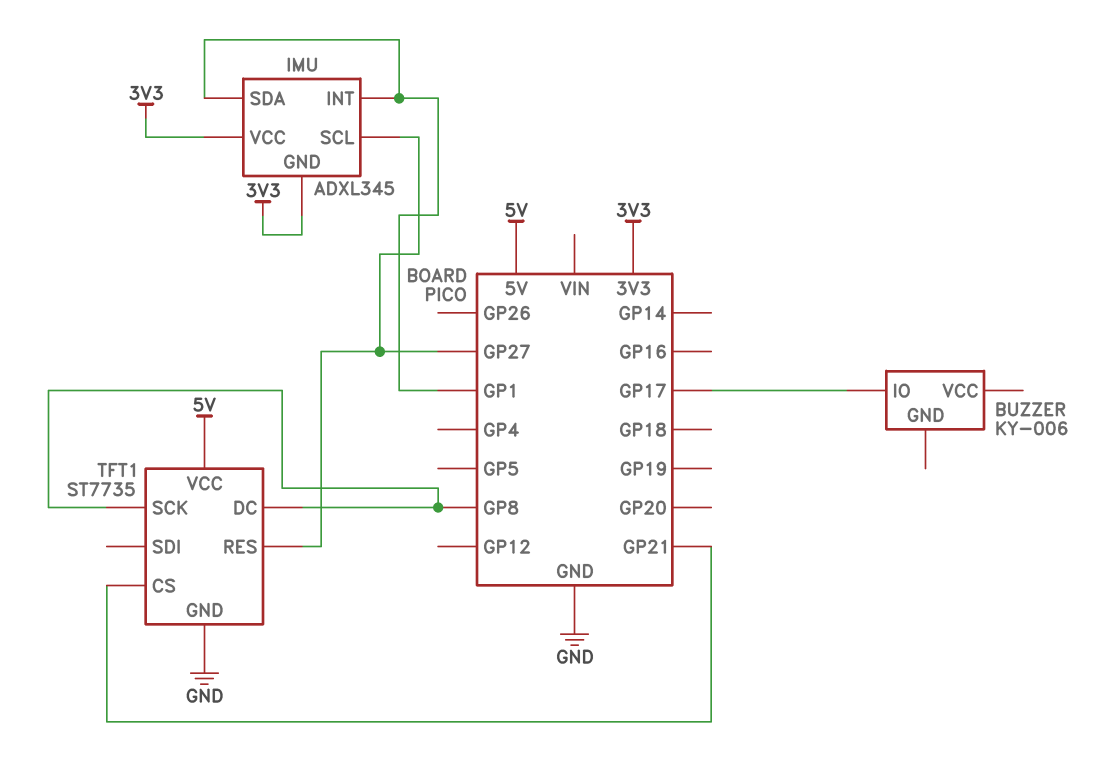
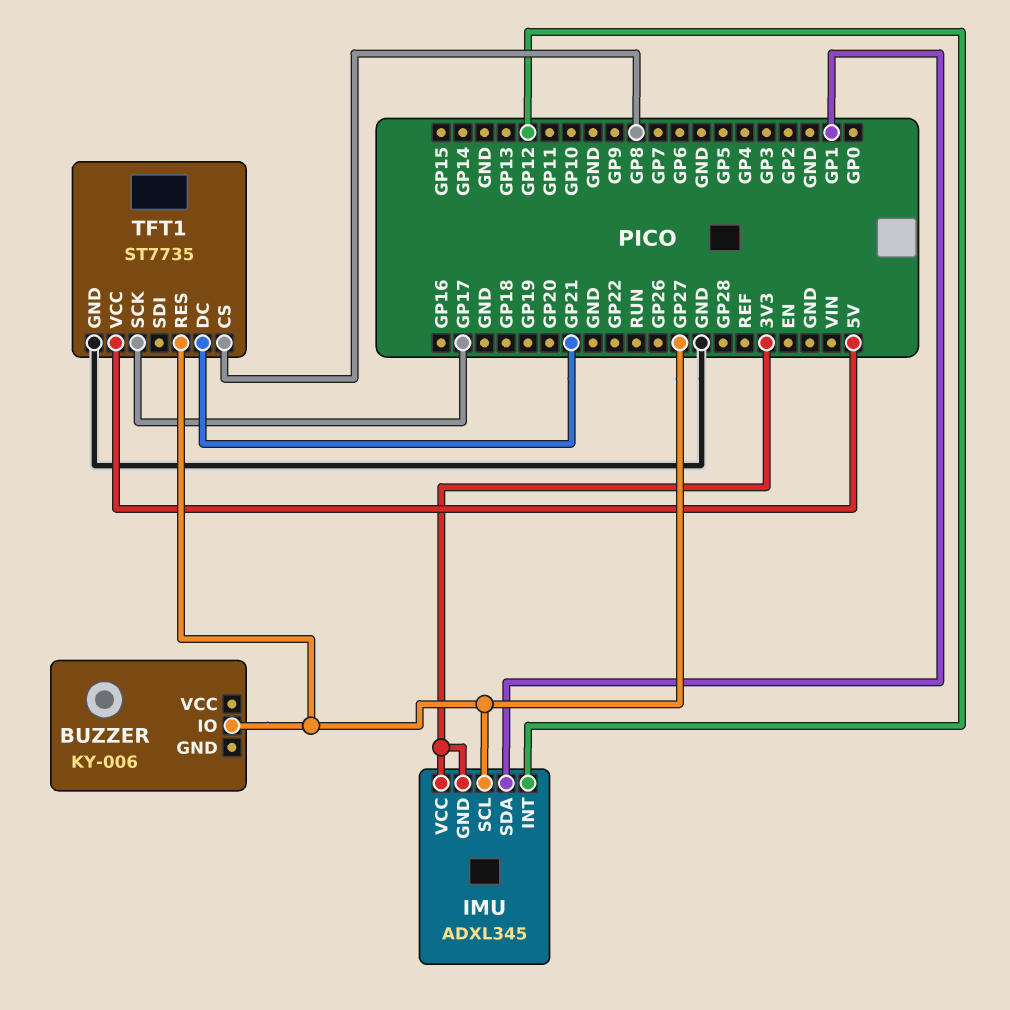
BUZZER pin IO: GP17 -> GP27
IMU pin INT: GP1 -> GP12
TFT1 pin CS: GP21 -> GP8
TFT1 pin DC: GP8 -> GP21
TFT1 pin SCK: GP8 -> GP17

